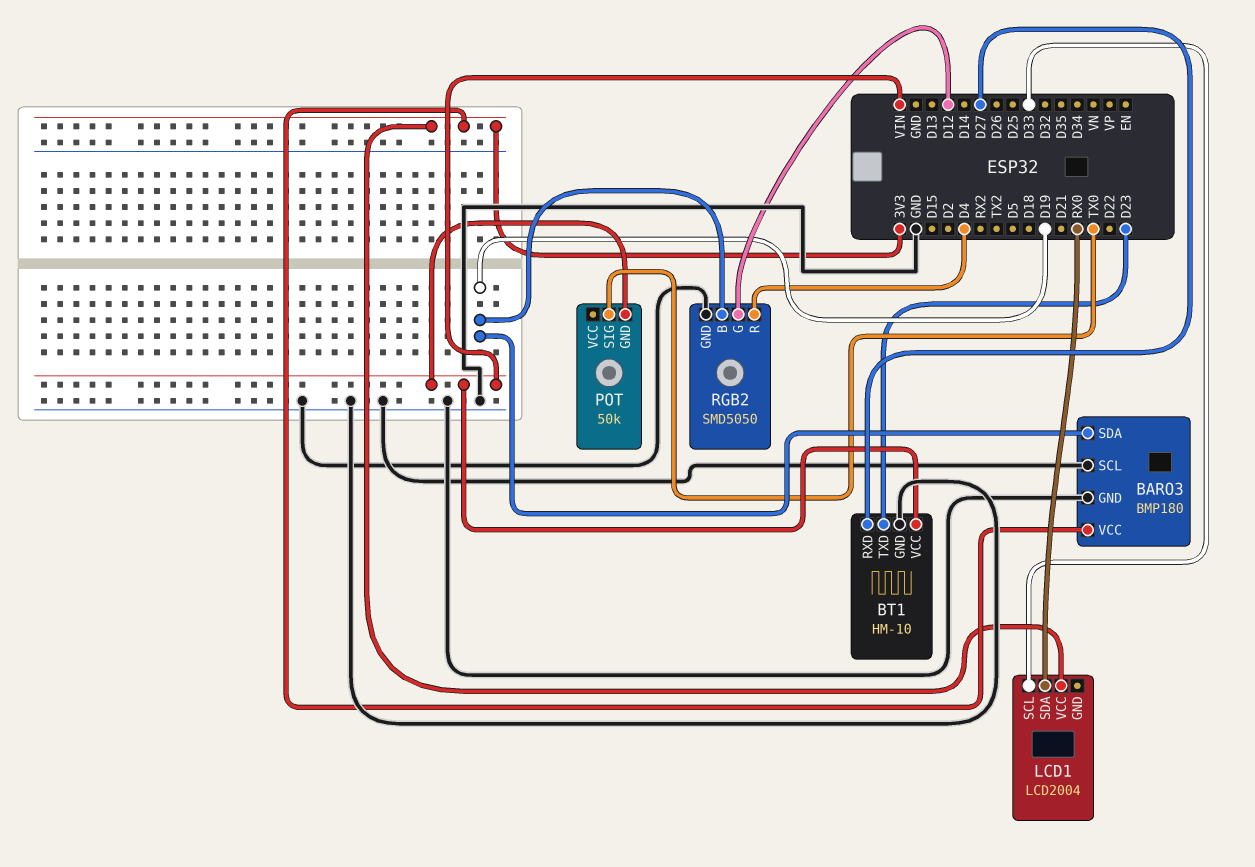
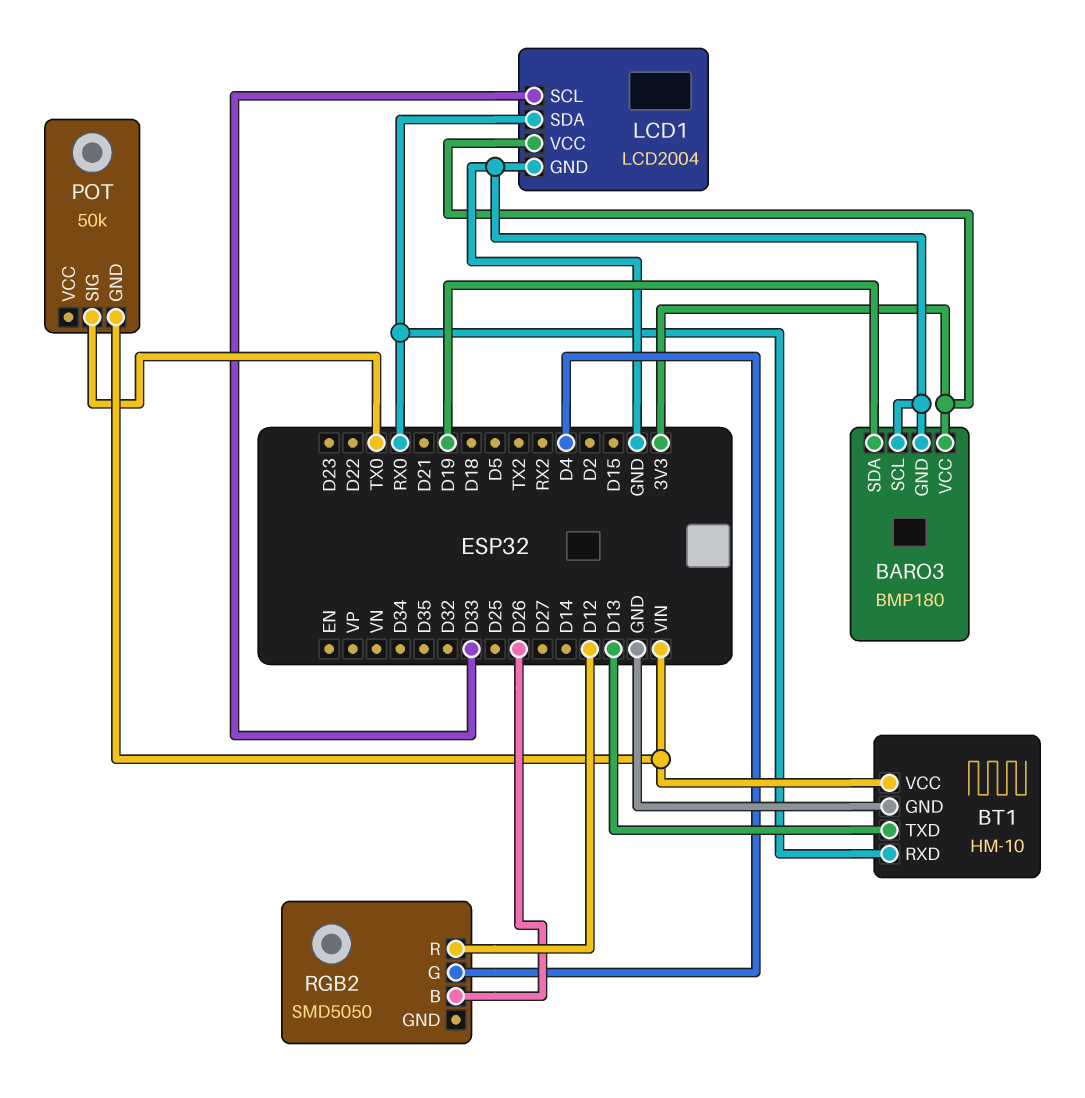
BT1 pin RXD: D27 -> RX0
BT1 pin TXD: D23 -> D13
LCD1 pin GND: none -> GND
RGB2 pin B: D19 -> D26
RGB2 pin G: D12 -> D4
RGB2 pin GND: GND -> none
RGB2 pin R: D4 -> D12

